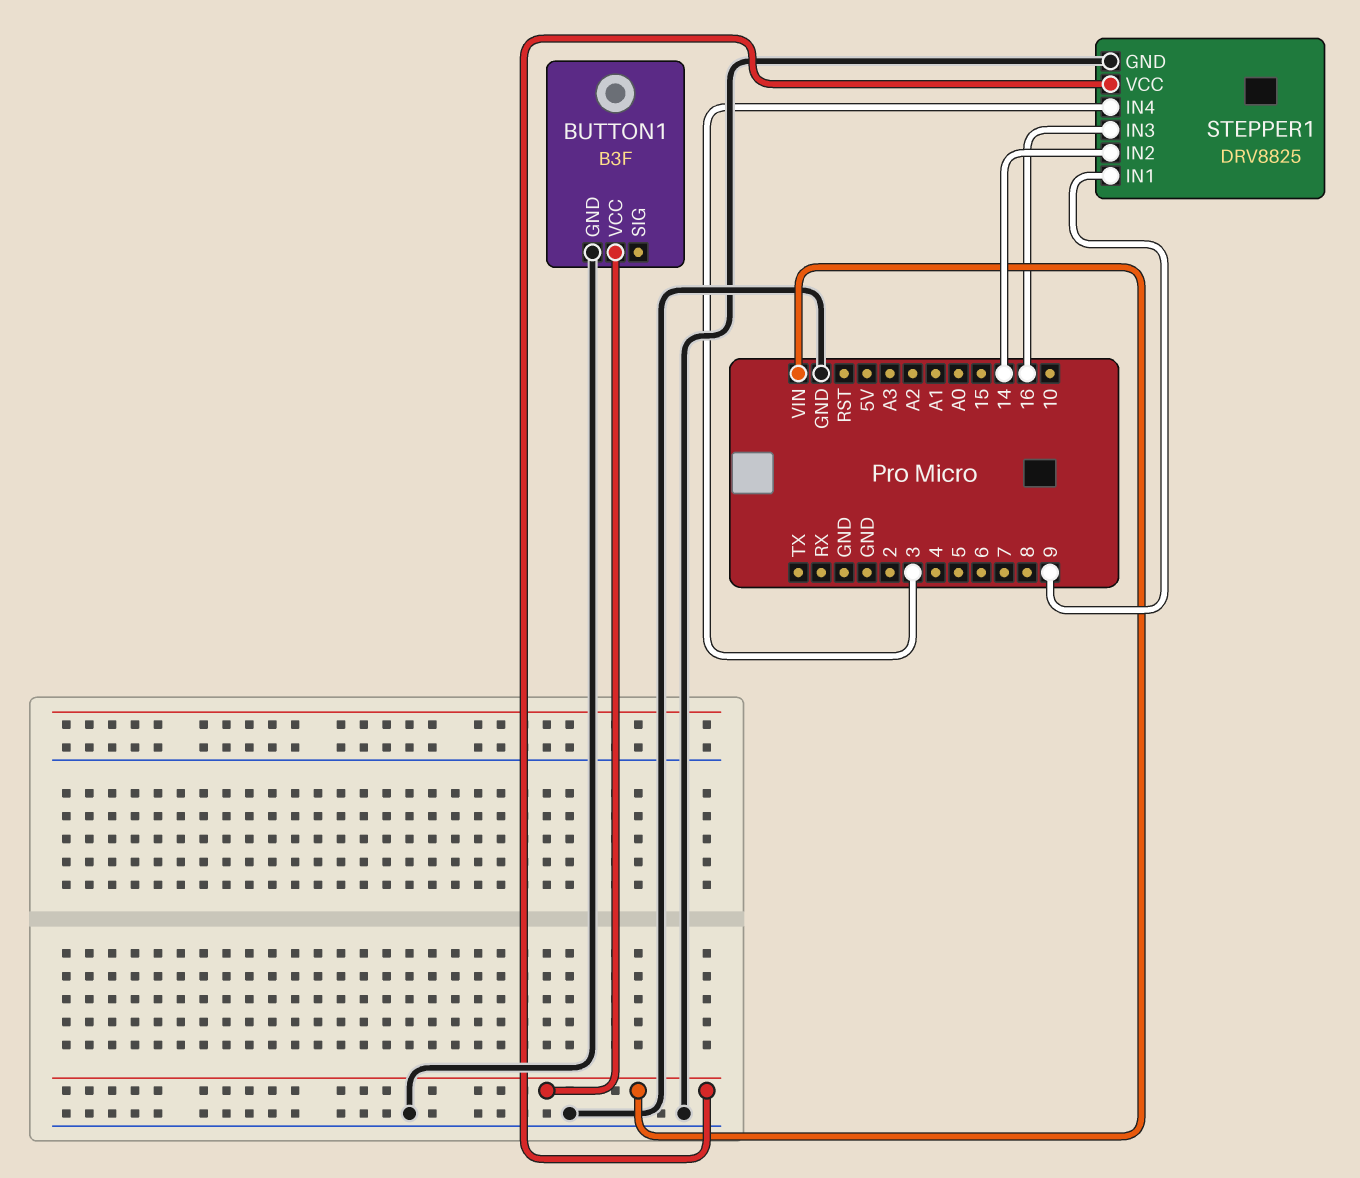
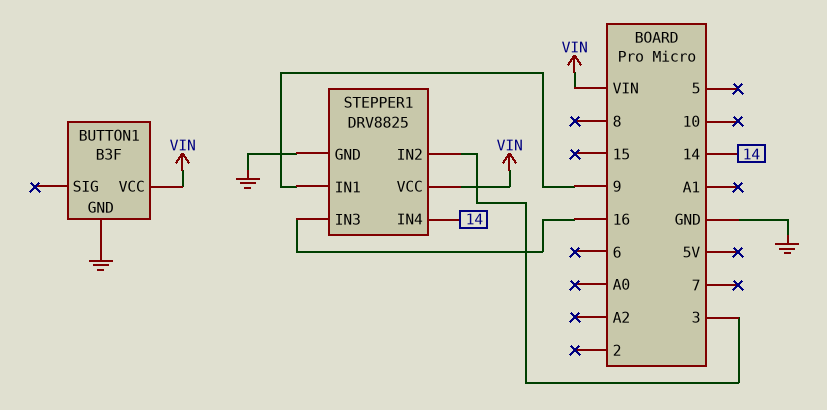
STEPPER1 pin IN2: 14 -> 3
STEPPER1 pin IN4: 3 -> 14

